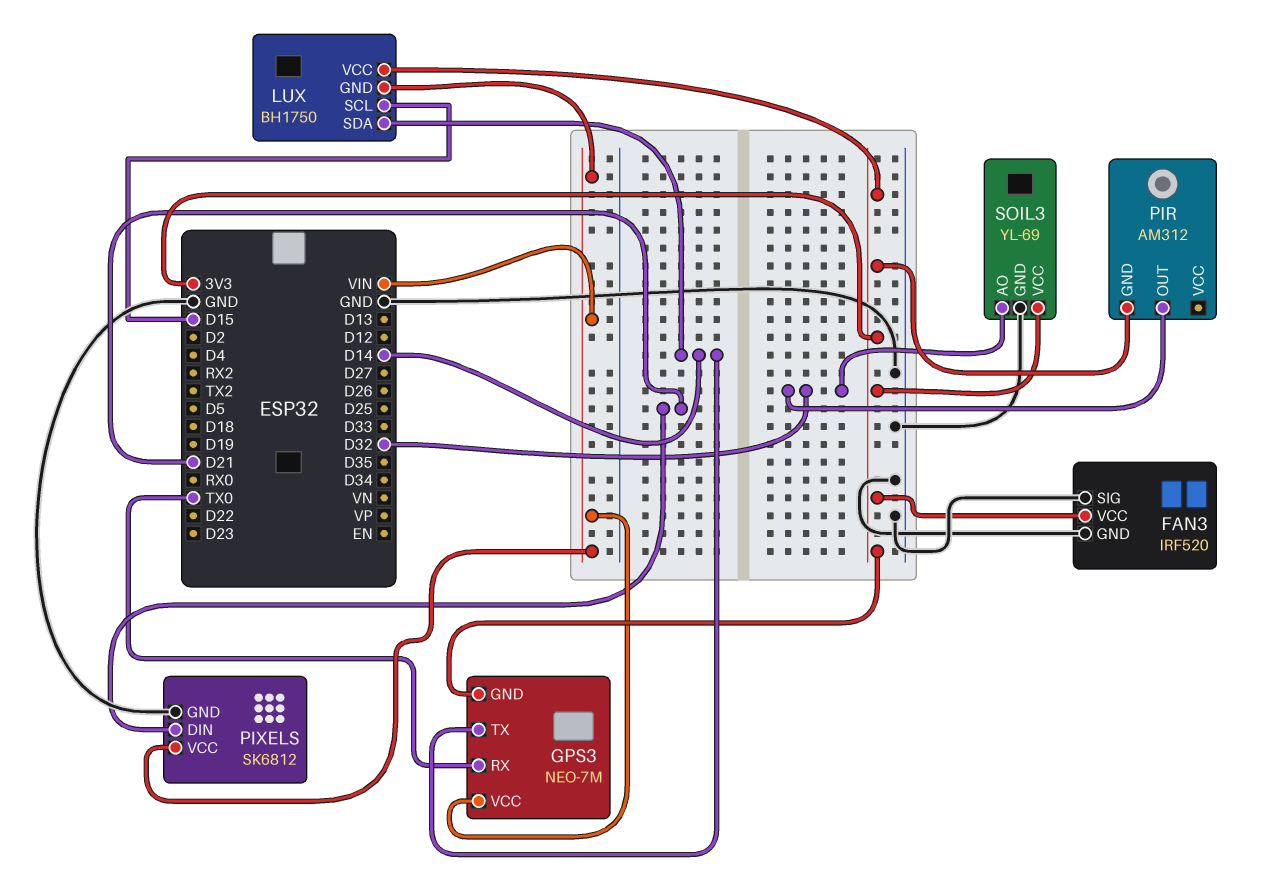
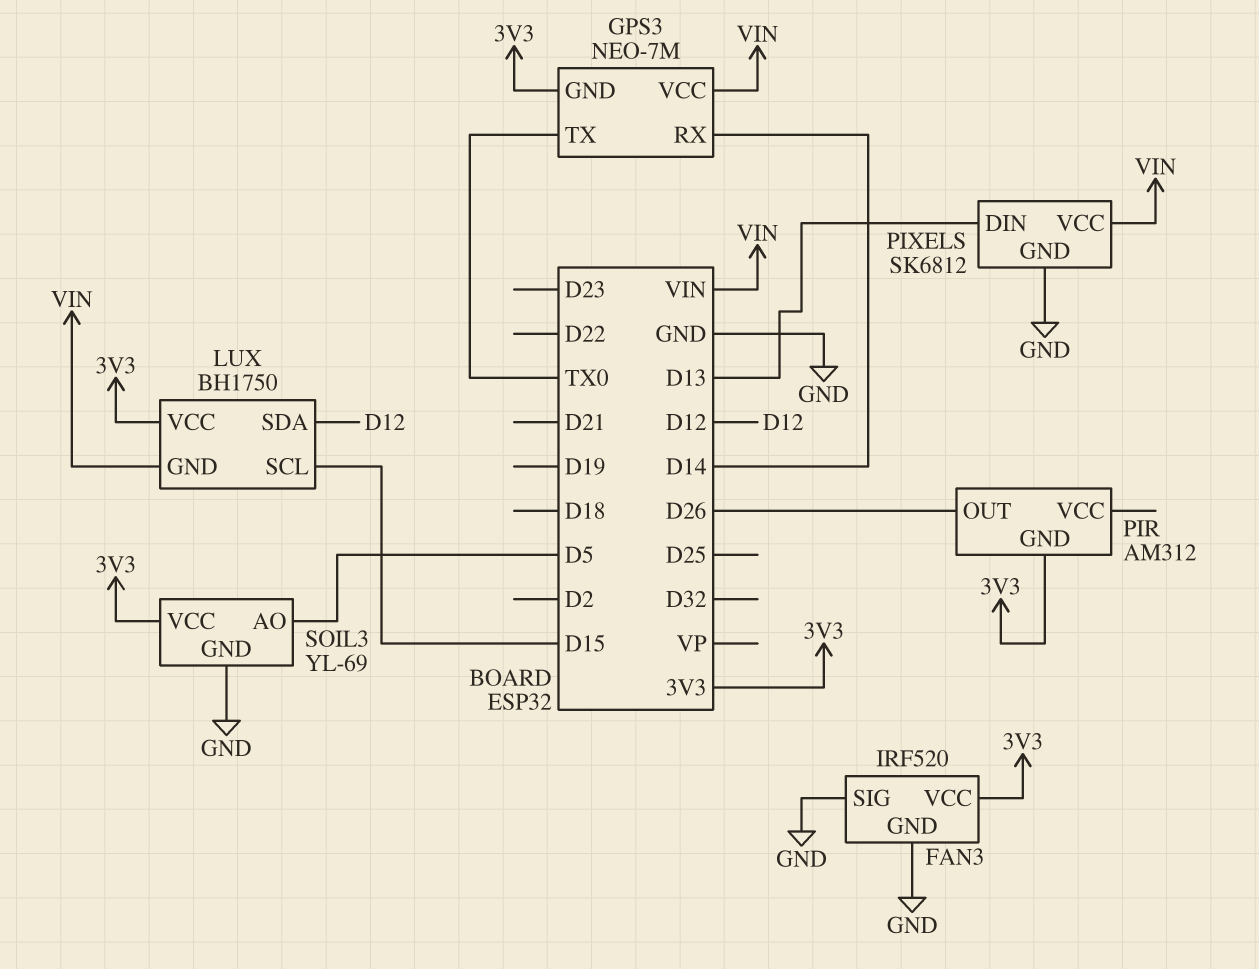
GPS3 pin RX: TX0 -> D14
GPS3 pin TX: D14 -> TX0
LUX pin SDA: D14 -> D12
PIR pin OUT: D32 -> D26
PIXELS pin DIN: D21 -> D13
SOIL3 pin AO: D32 -> D5

